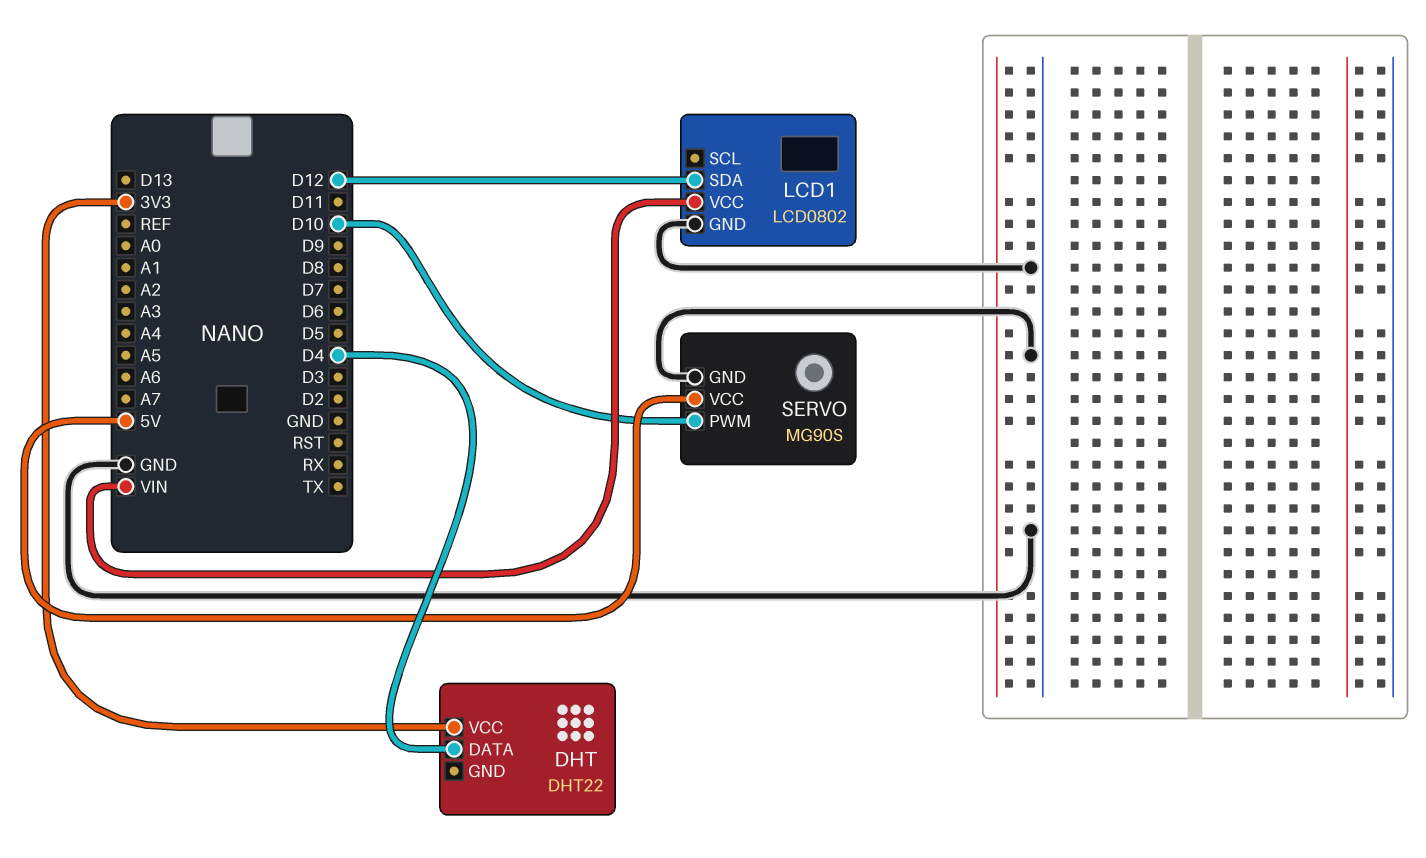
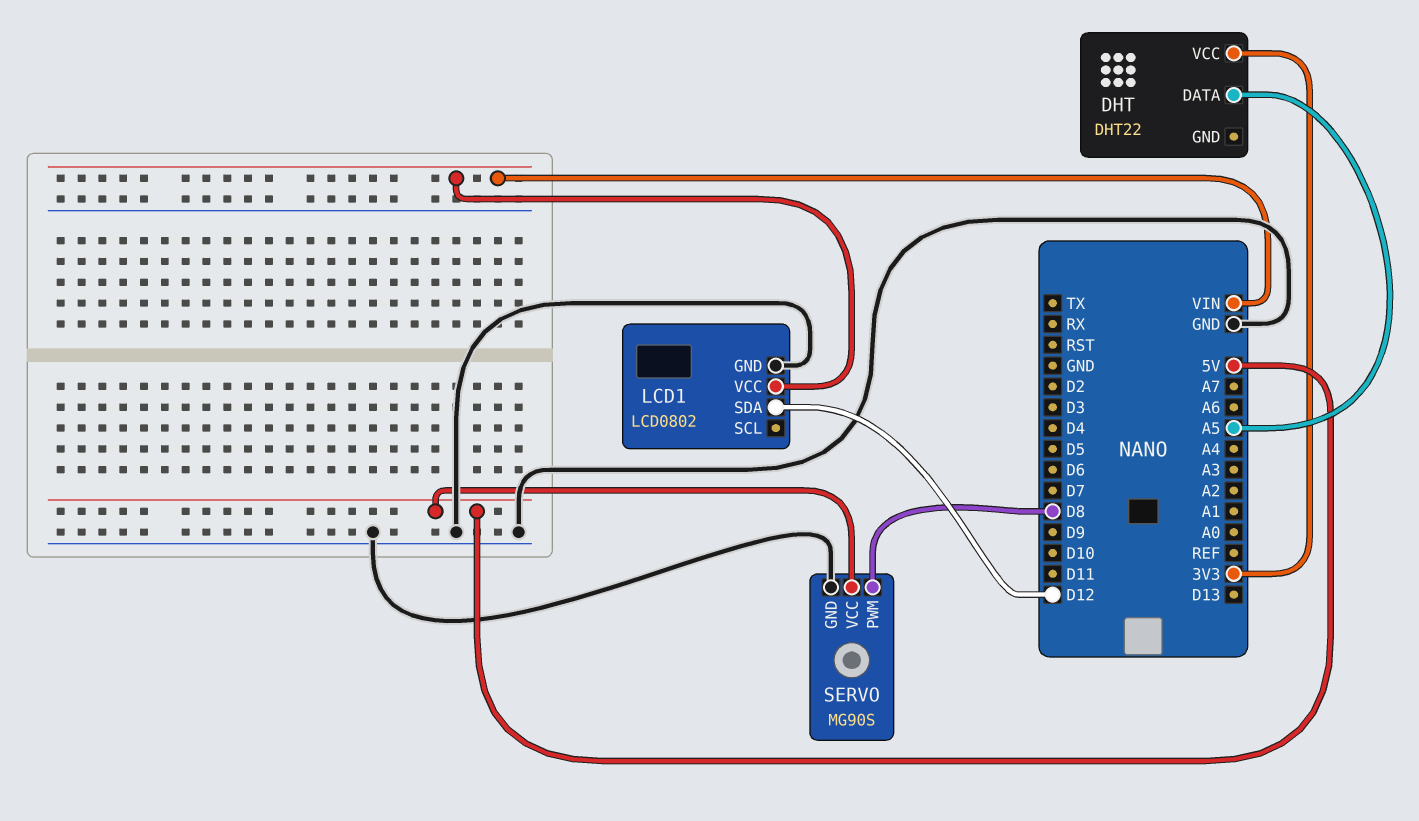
DHT pin DATA: D4 -> A5
SERVO pin PWM: D10 -> D8

